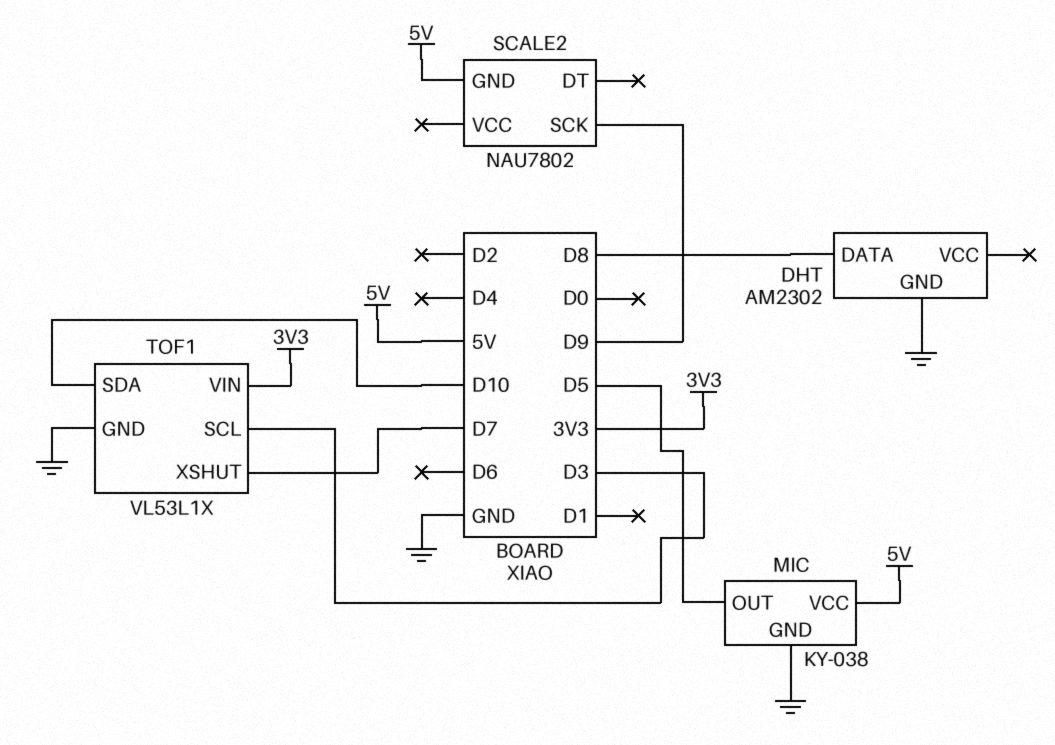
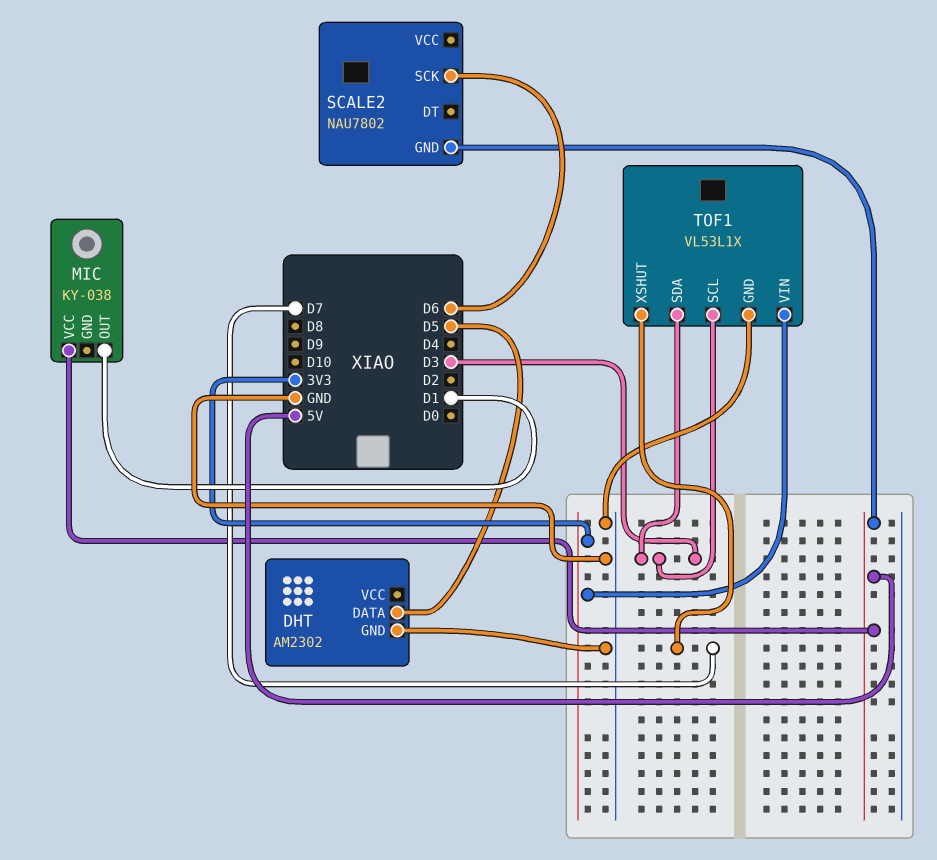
DHT pin DATA: D8 -> D5
MIC pin GND: GND -> none
MIC pin OUT: D5 -> D1
SCALE2 pin SCK: D9 -> D6
TOF1 pin SDA: D10 -> D3

